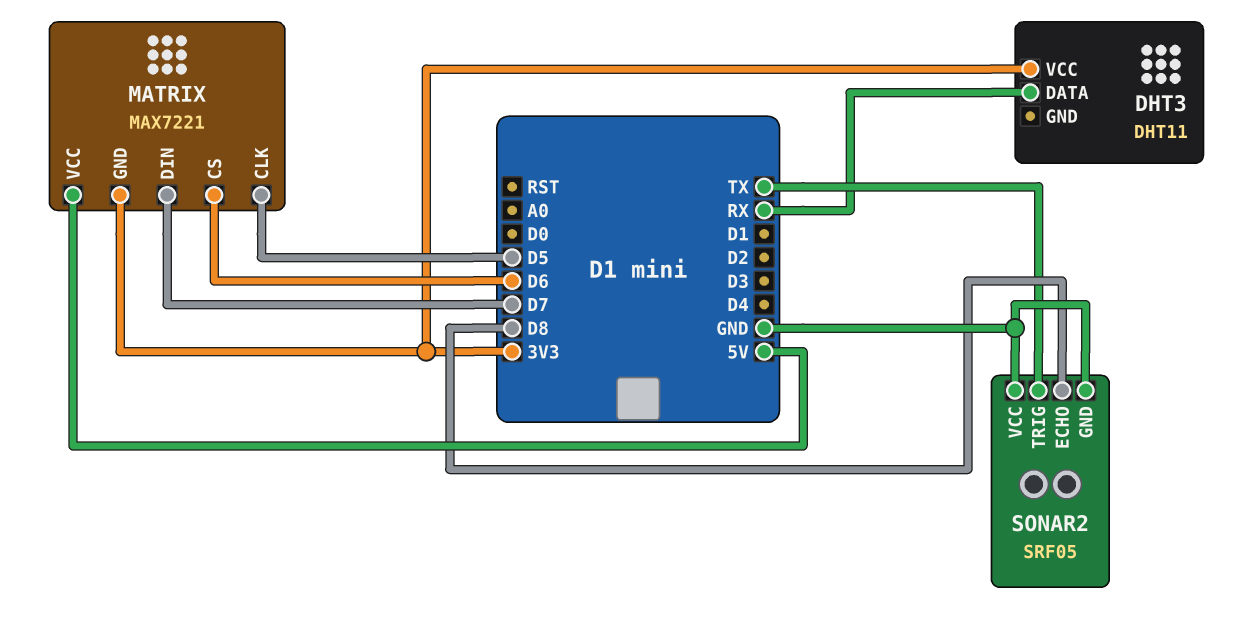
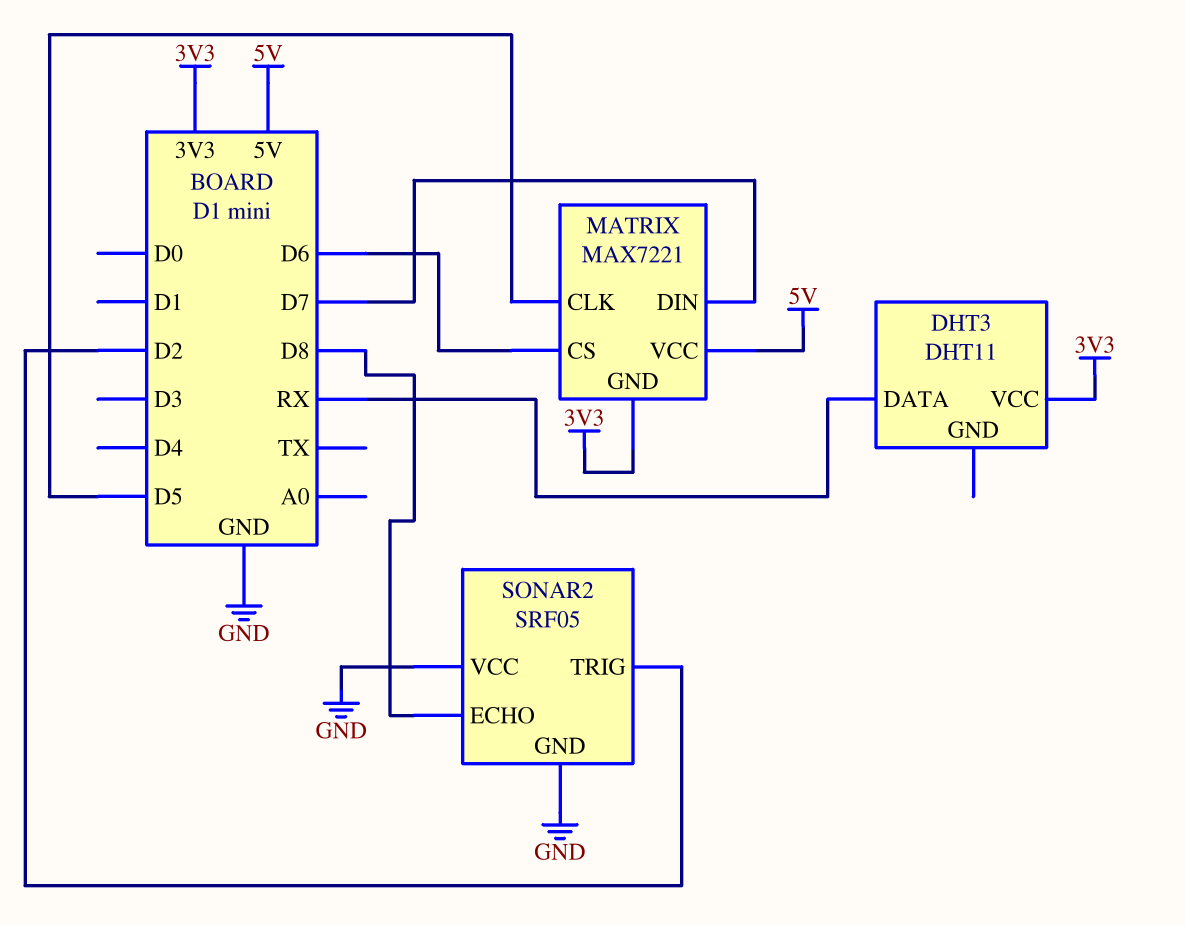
SONAR2 pin TRIG: TX -> D2

